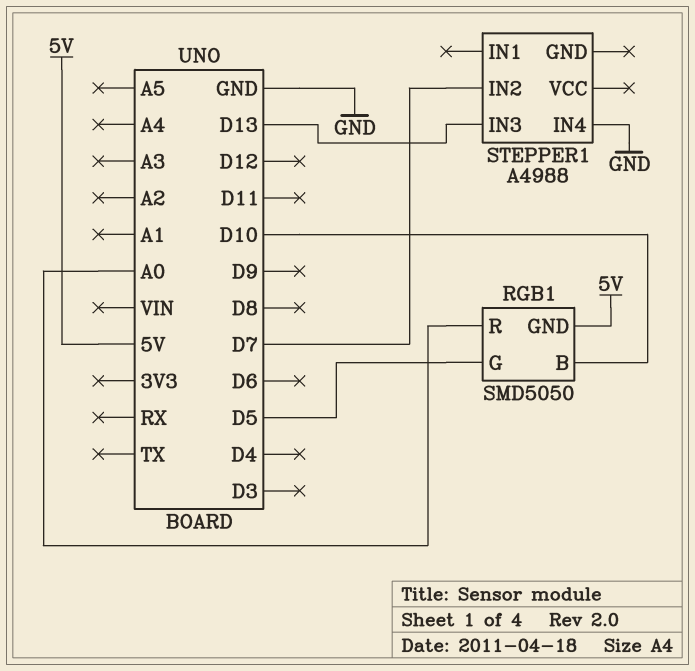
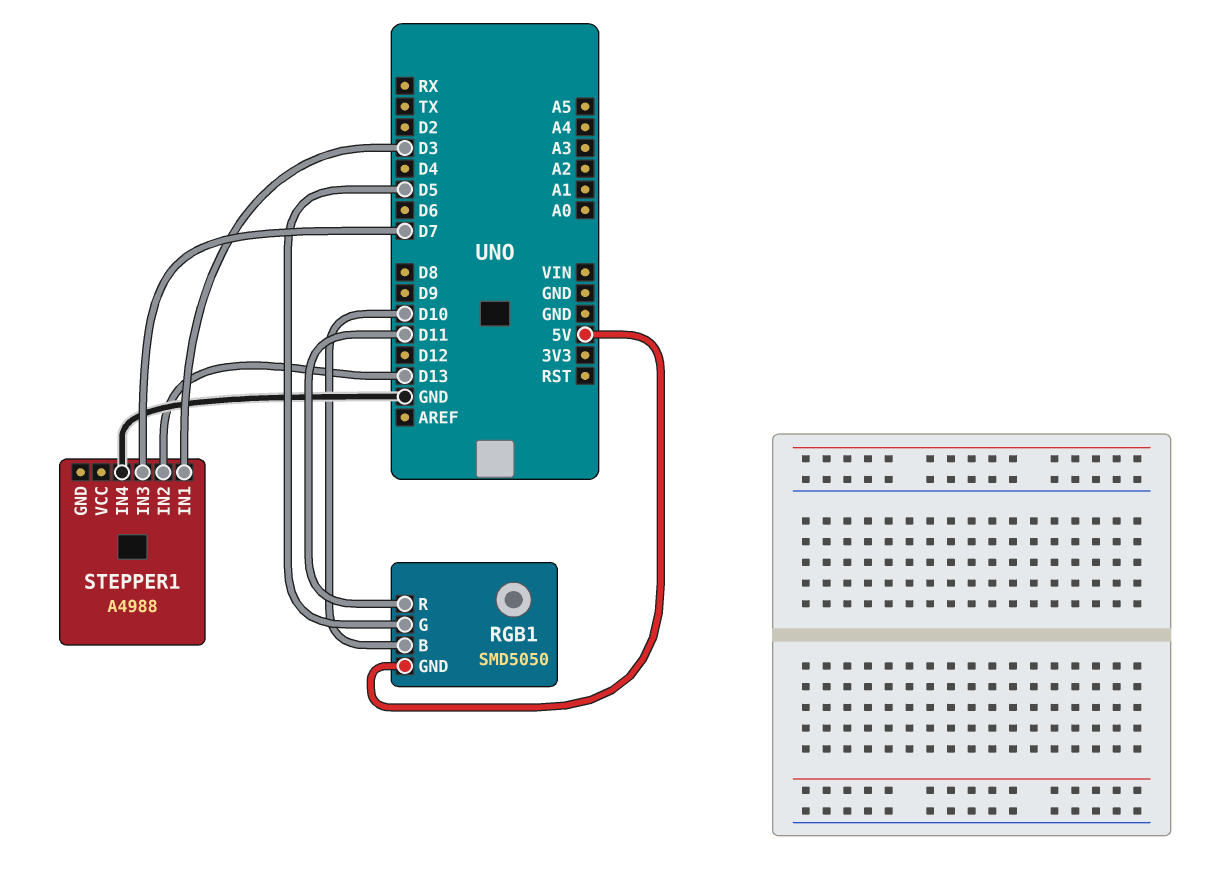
RGB1 pin R: A0 -> D11
STEPPER1 pin IN1: none -> D3
STEPPER1 pin IN2: D7 -> D13
STEPPER1 pin IN3: D13 -> D7

